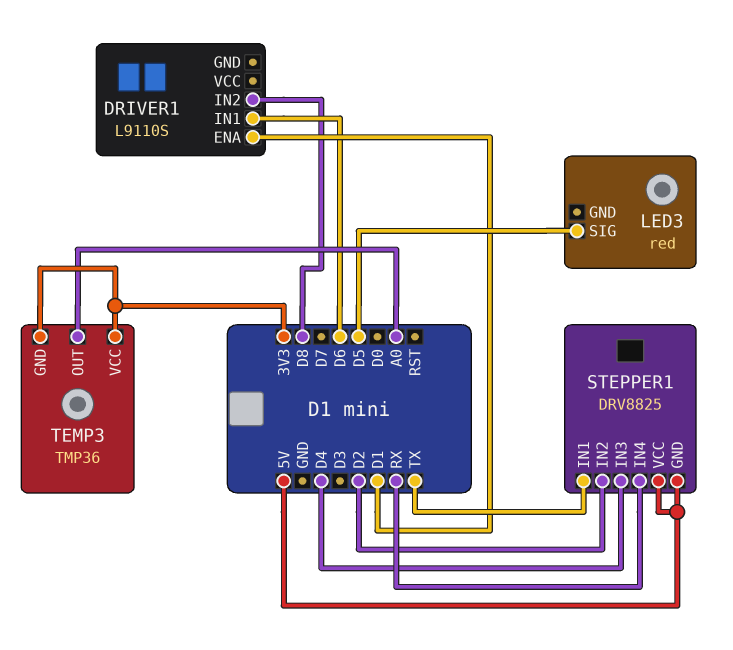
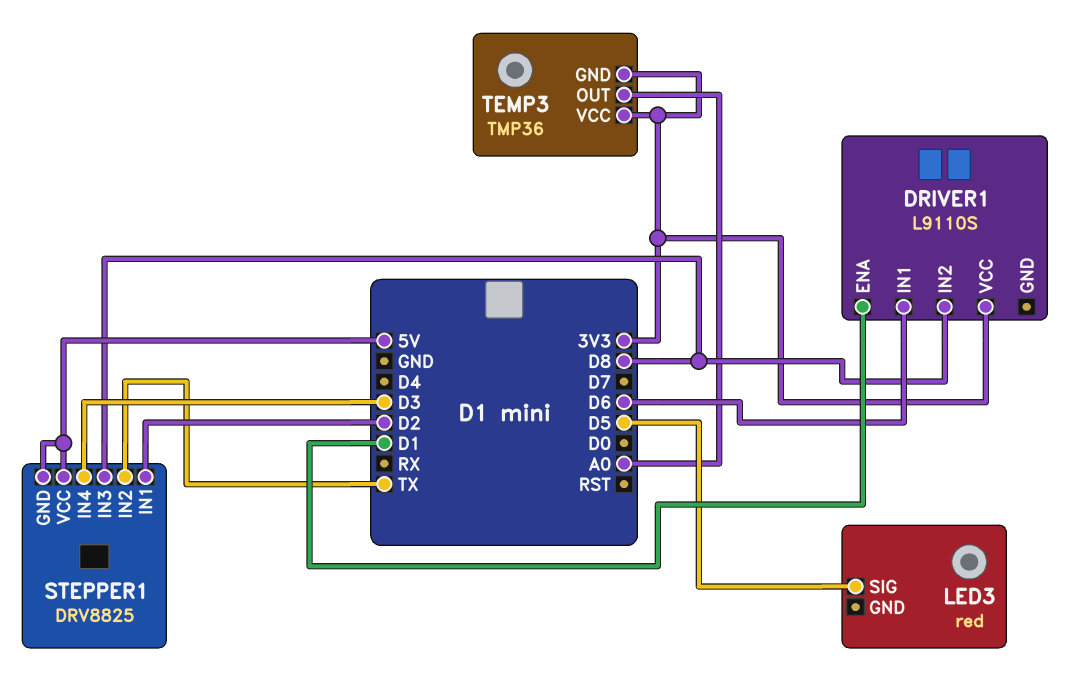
DRIVER1 pin VCC: none -> 3V3
STEPPER1 pin IN1: TX -> D2
STEPPER1 pin IN2: D2 -> TX
STEPPER1 pin IN3: D4 -> D8
STEPPER1 pin IN4: RX -> D3

